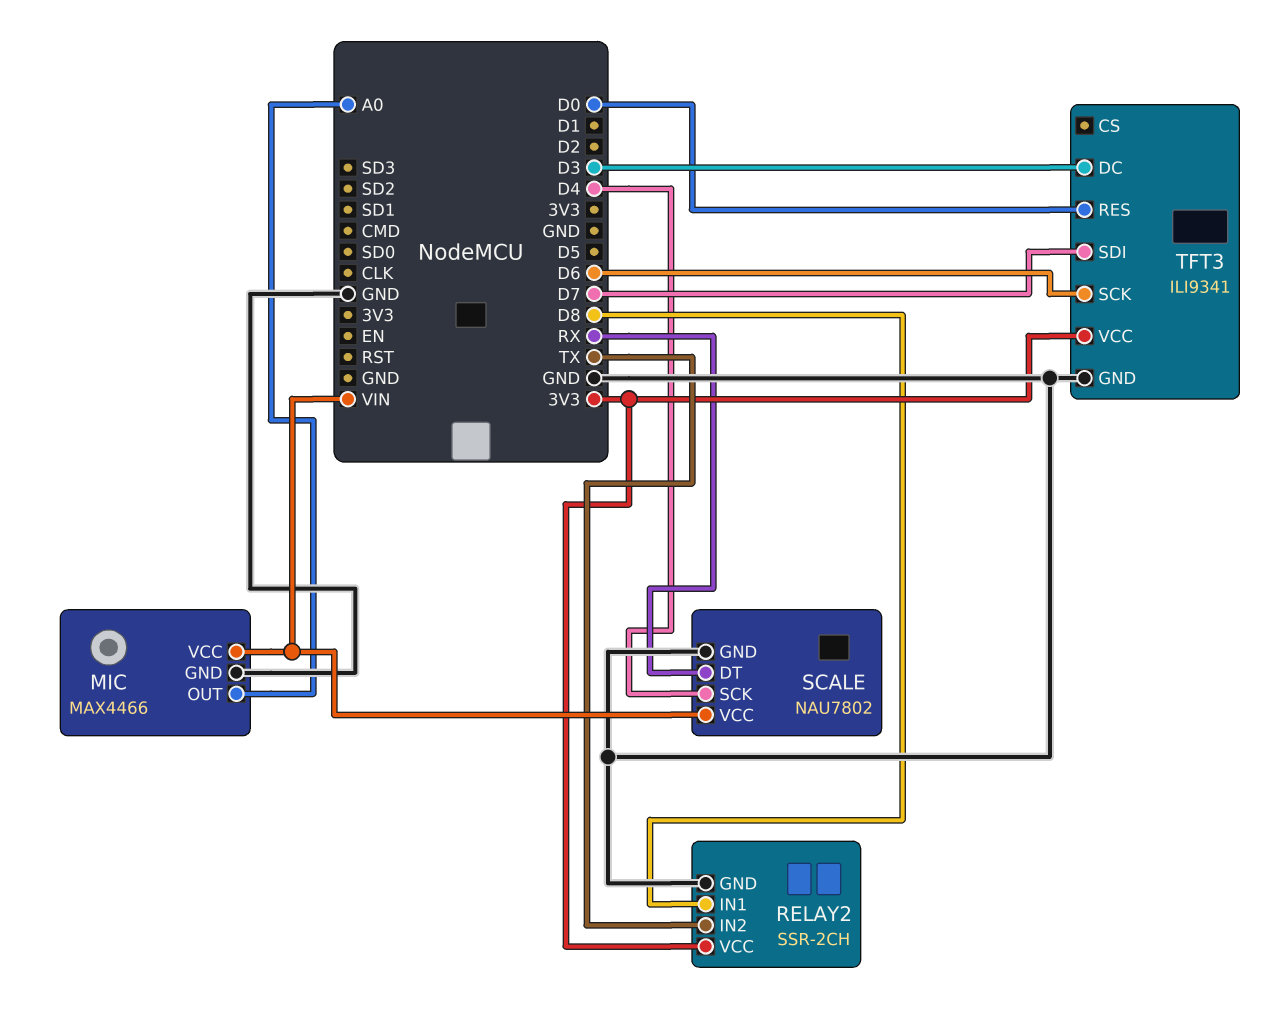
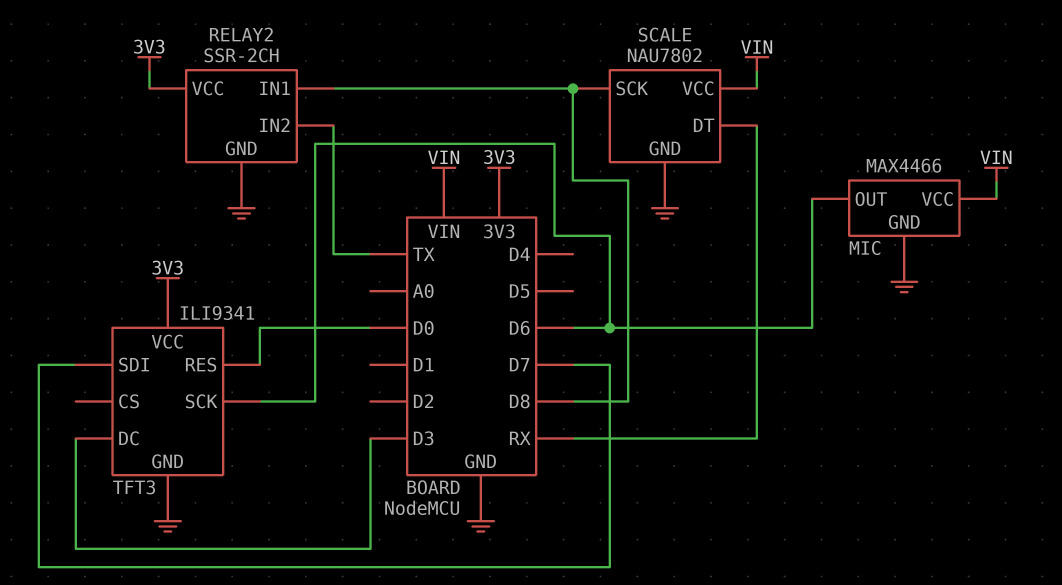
MIC pin OUT: A0 -> D6
SCALE pin SCK: D4 -> D8

